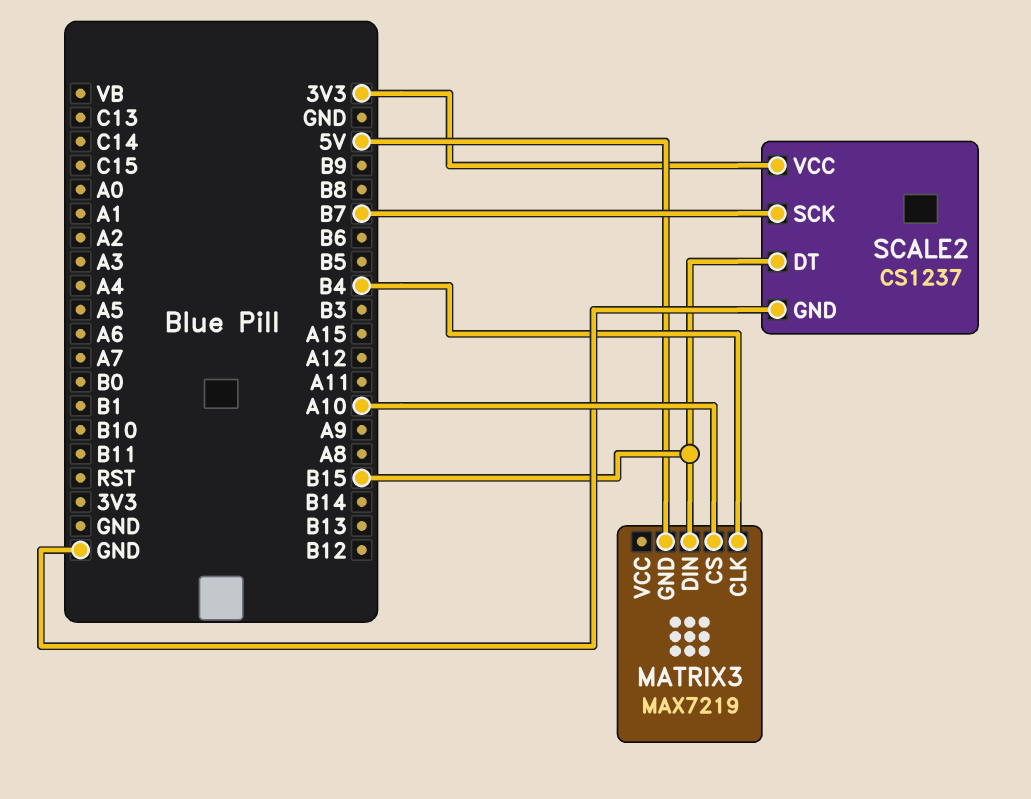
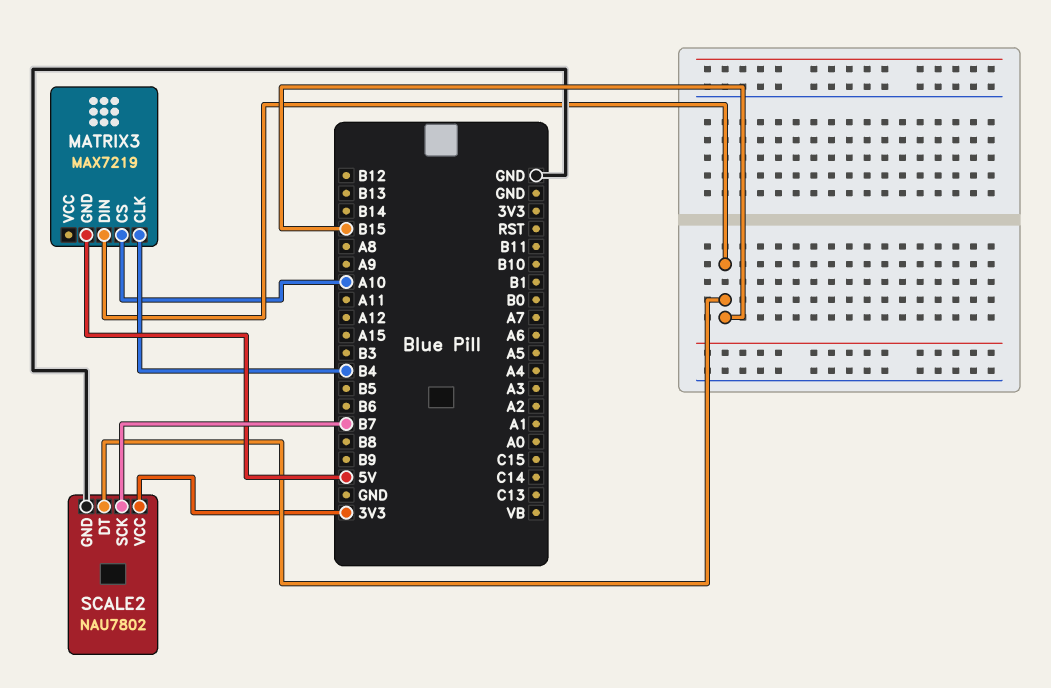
SCALE2: CS1237 -> NAU7802

